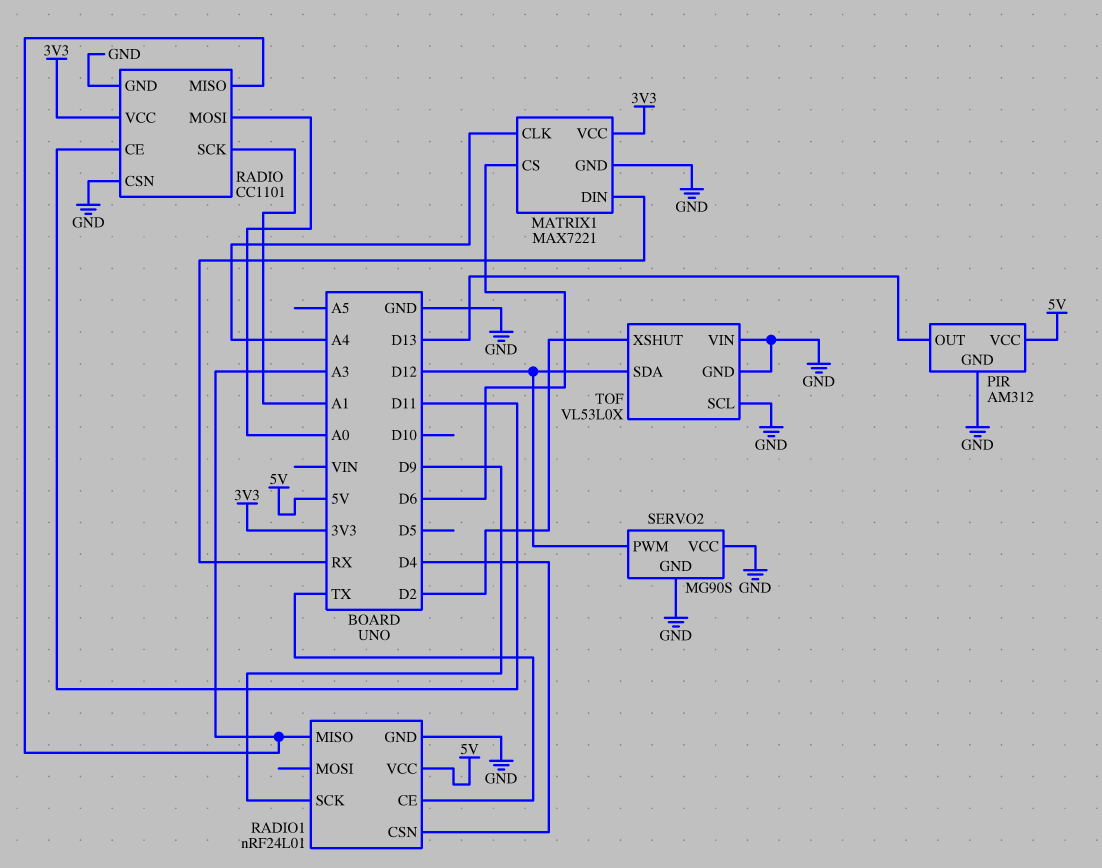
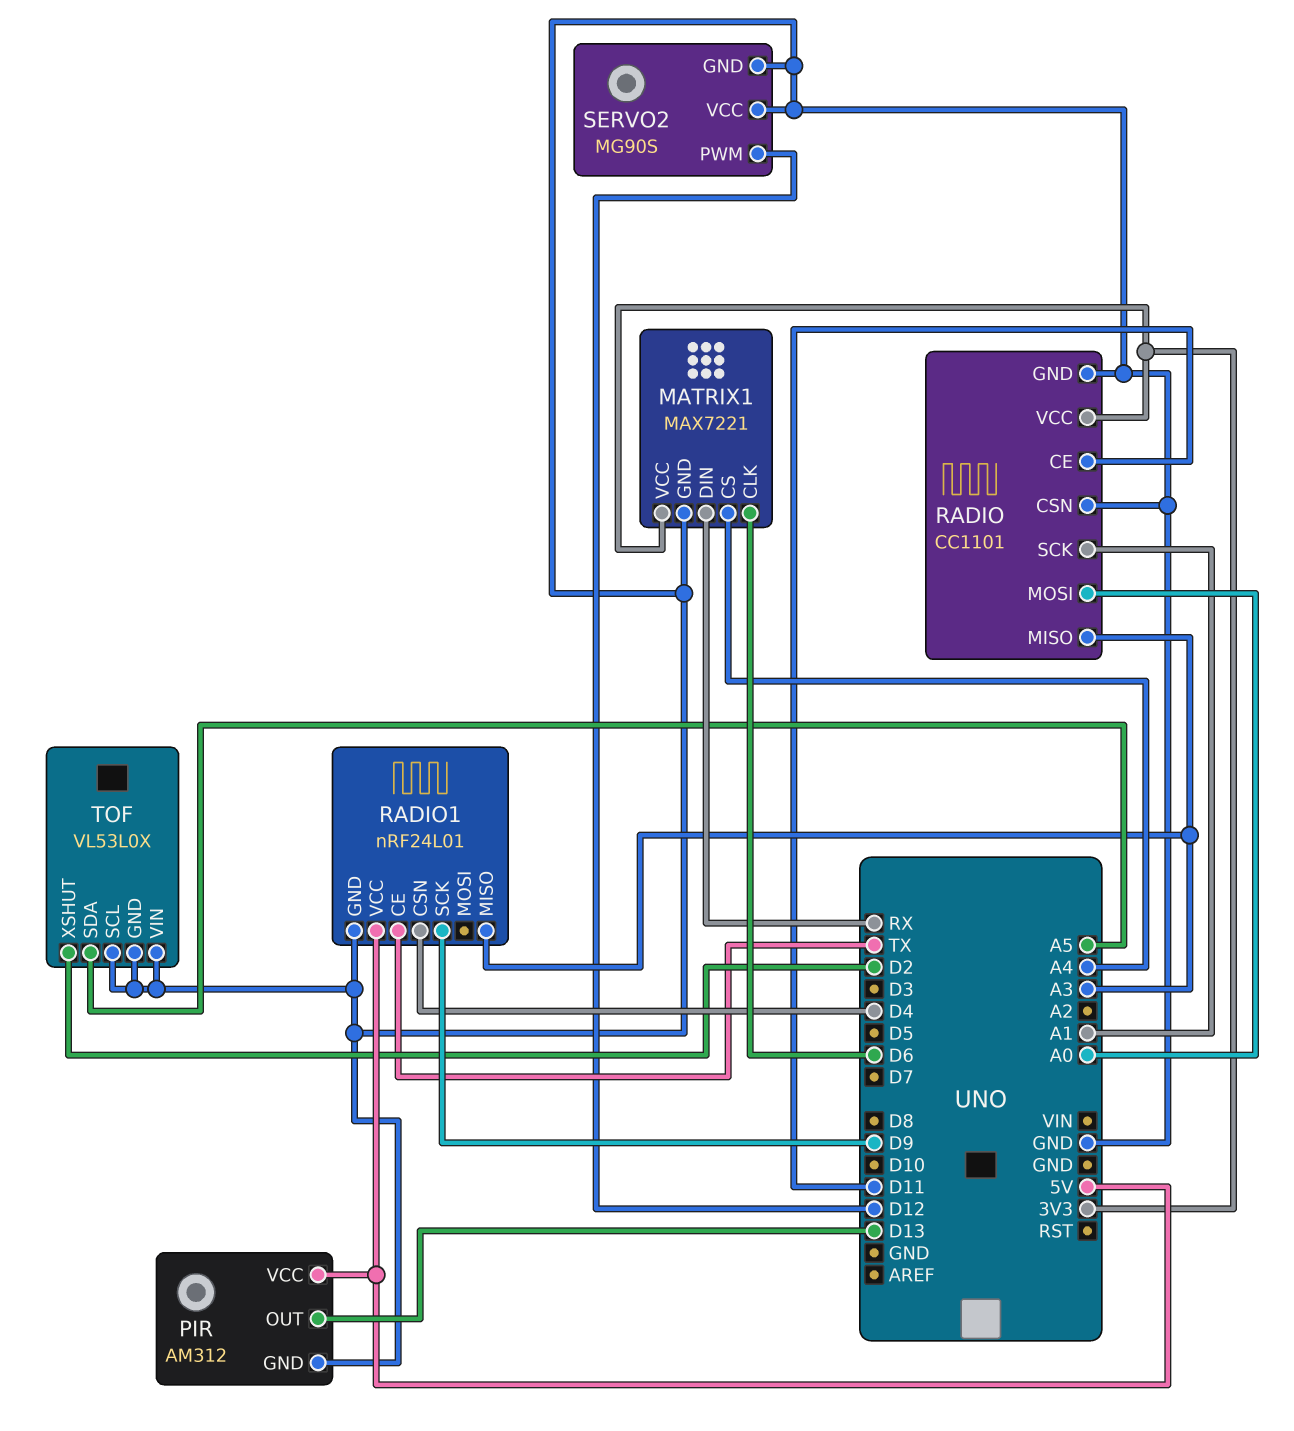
MATRIX1 pin CLK: A4 -> D6
MATRIX1 pin CS: D6 -> A4
TOF pin SDA: D12 -> A5

